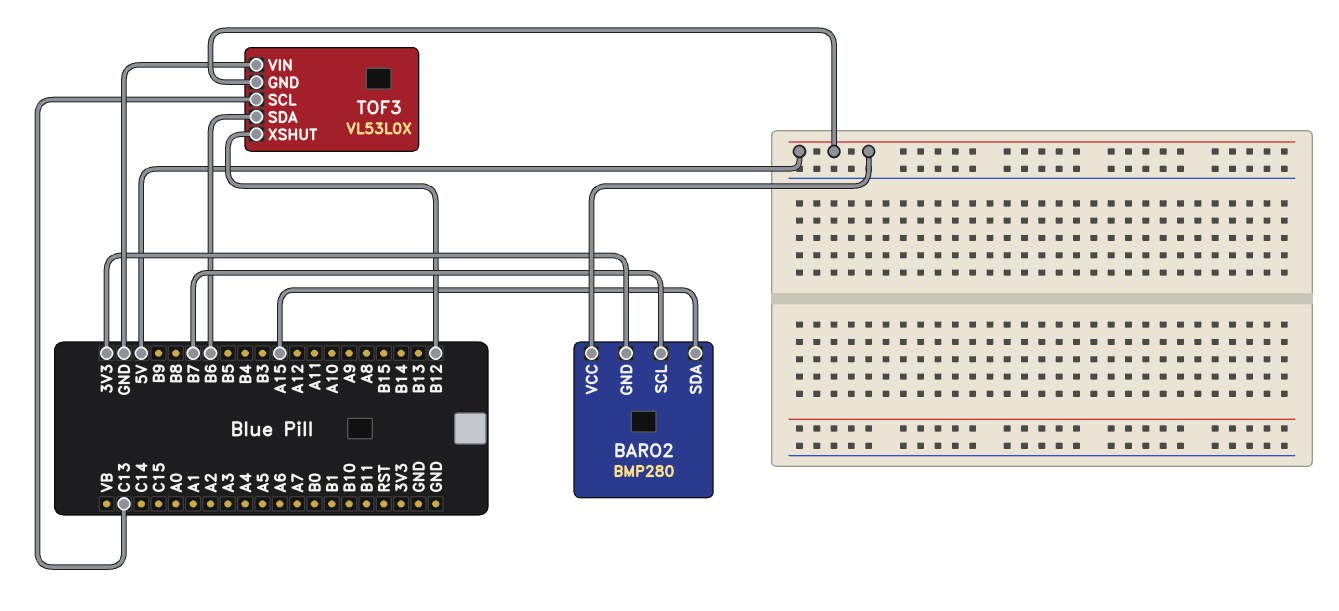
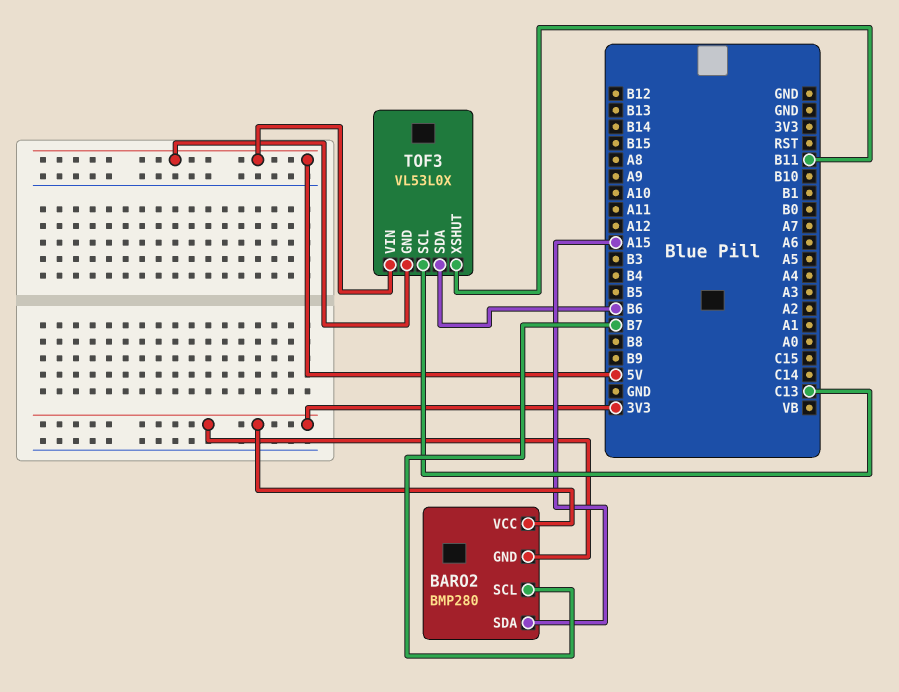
BARO2 pin VCC: 5V -> 3V3
TOF3 pin VIN: GND -> 5V
TOF3 pin XSHUT: B12 -> B11

